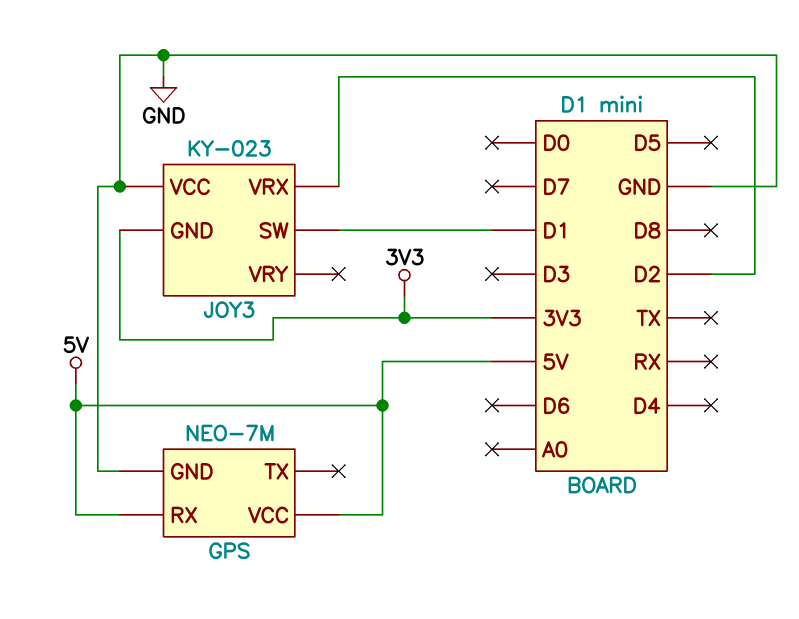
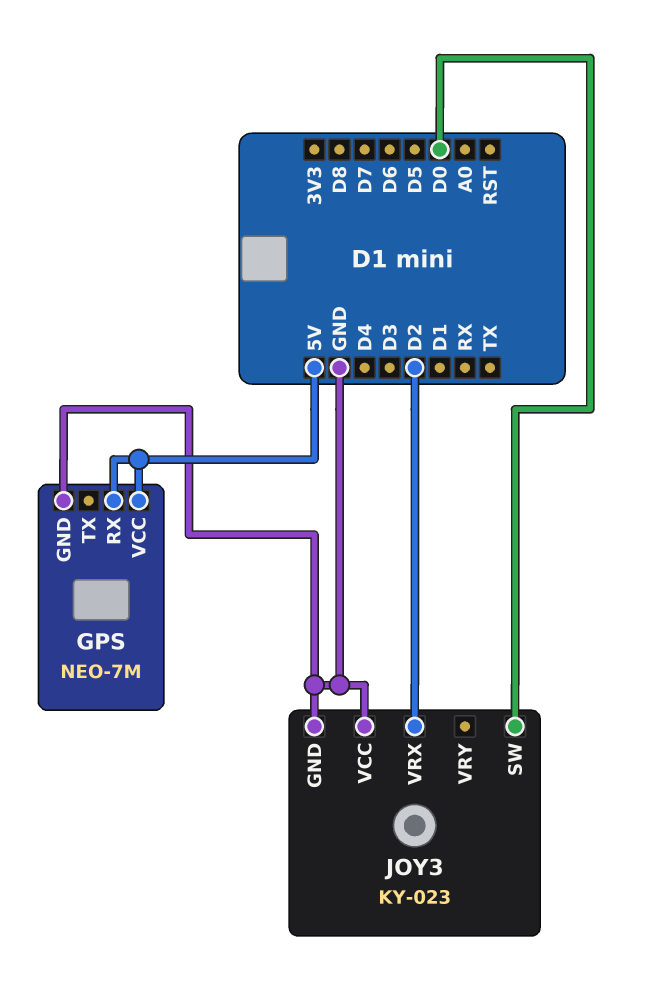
JOY3 pin GND: 3V3 -> GND
JOY3 pin SW: D1 -> D0

